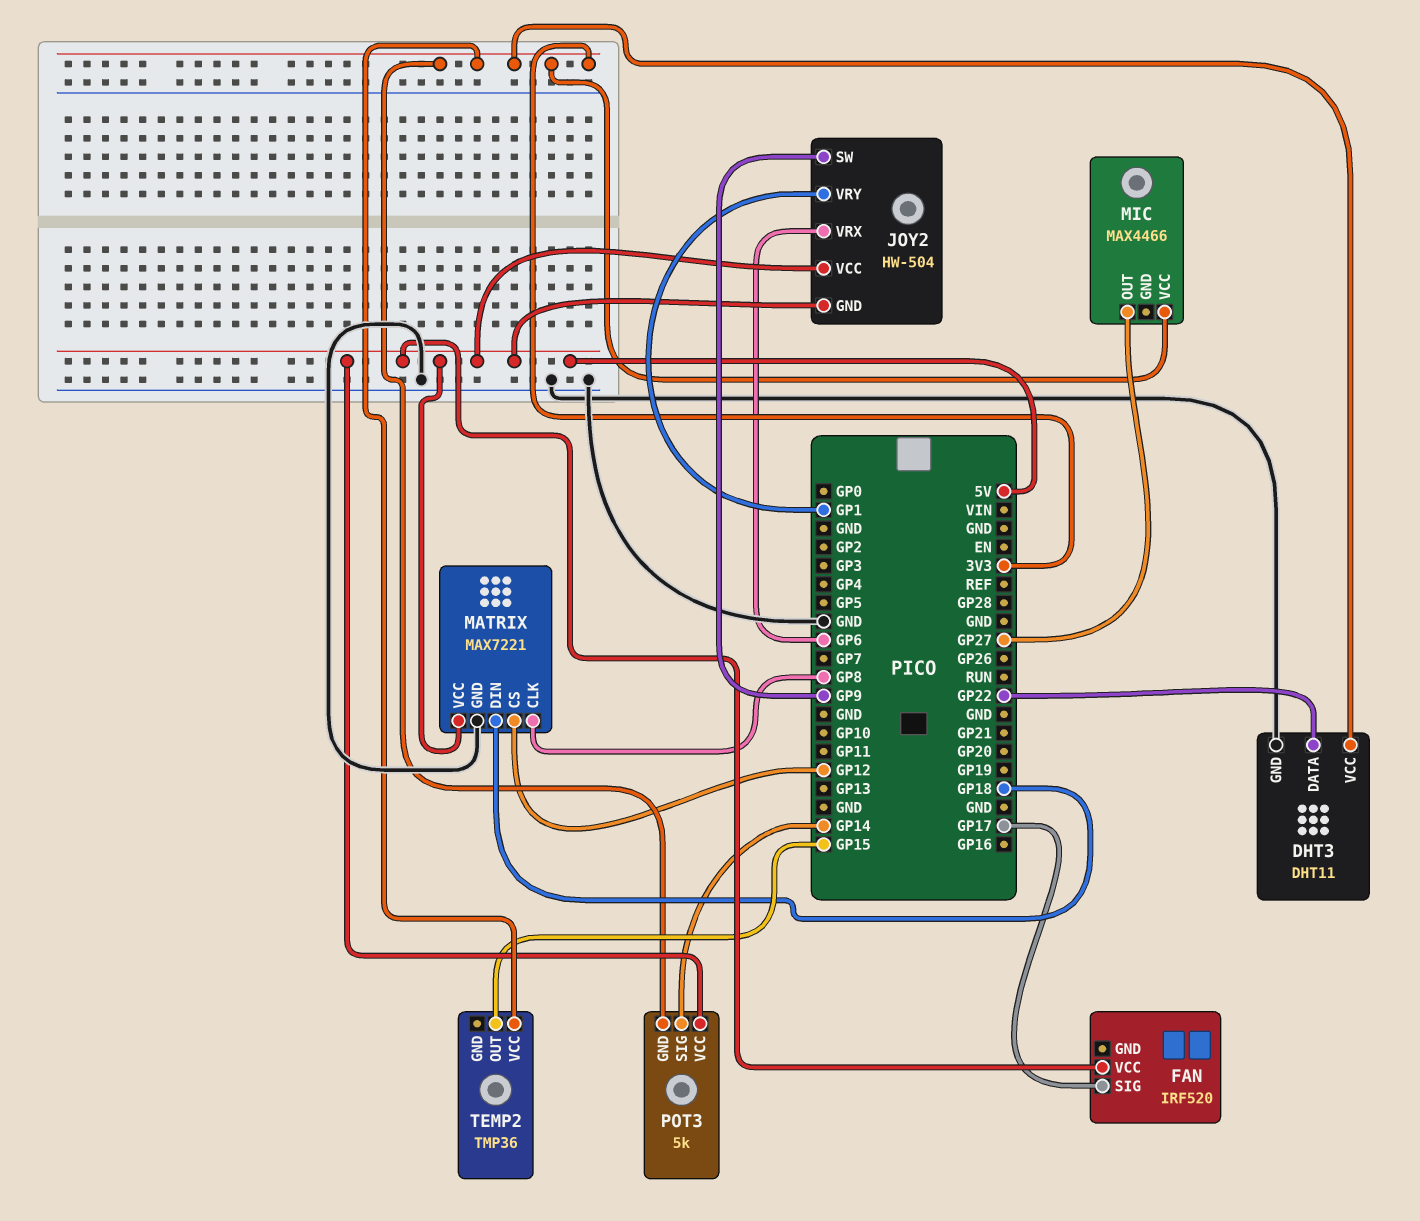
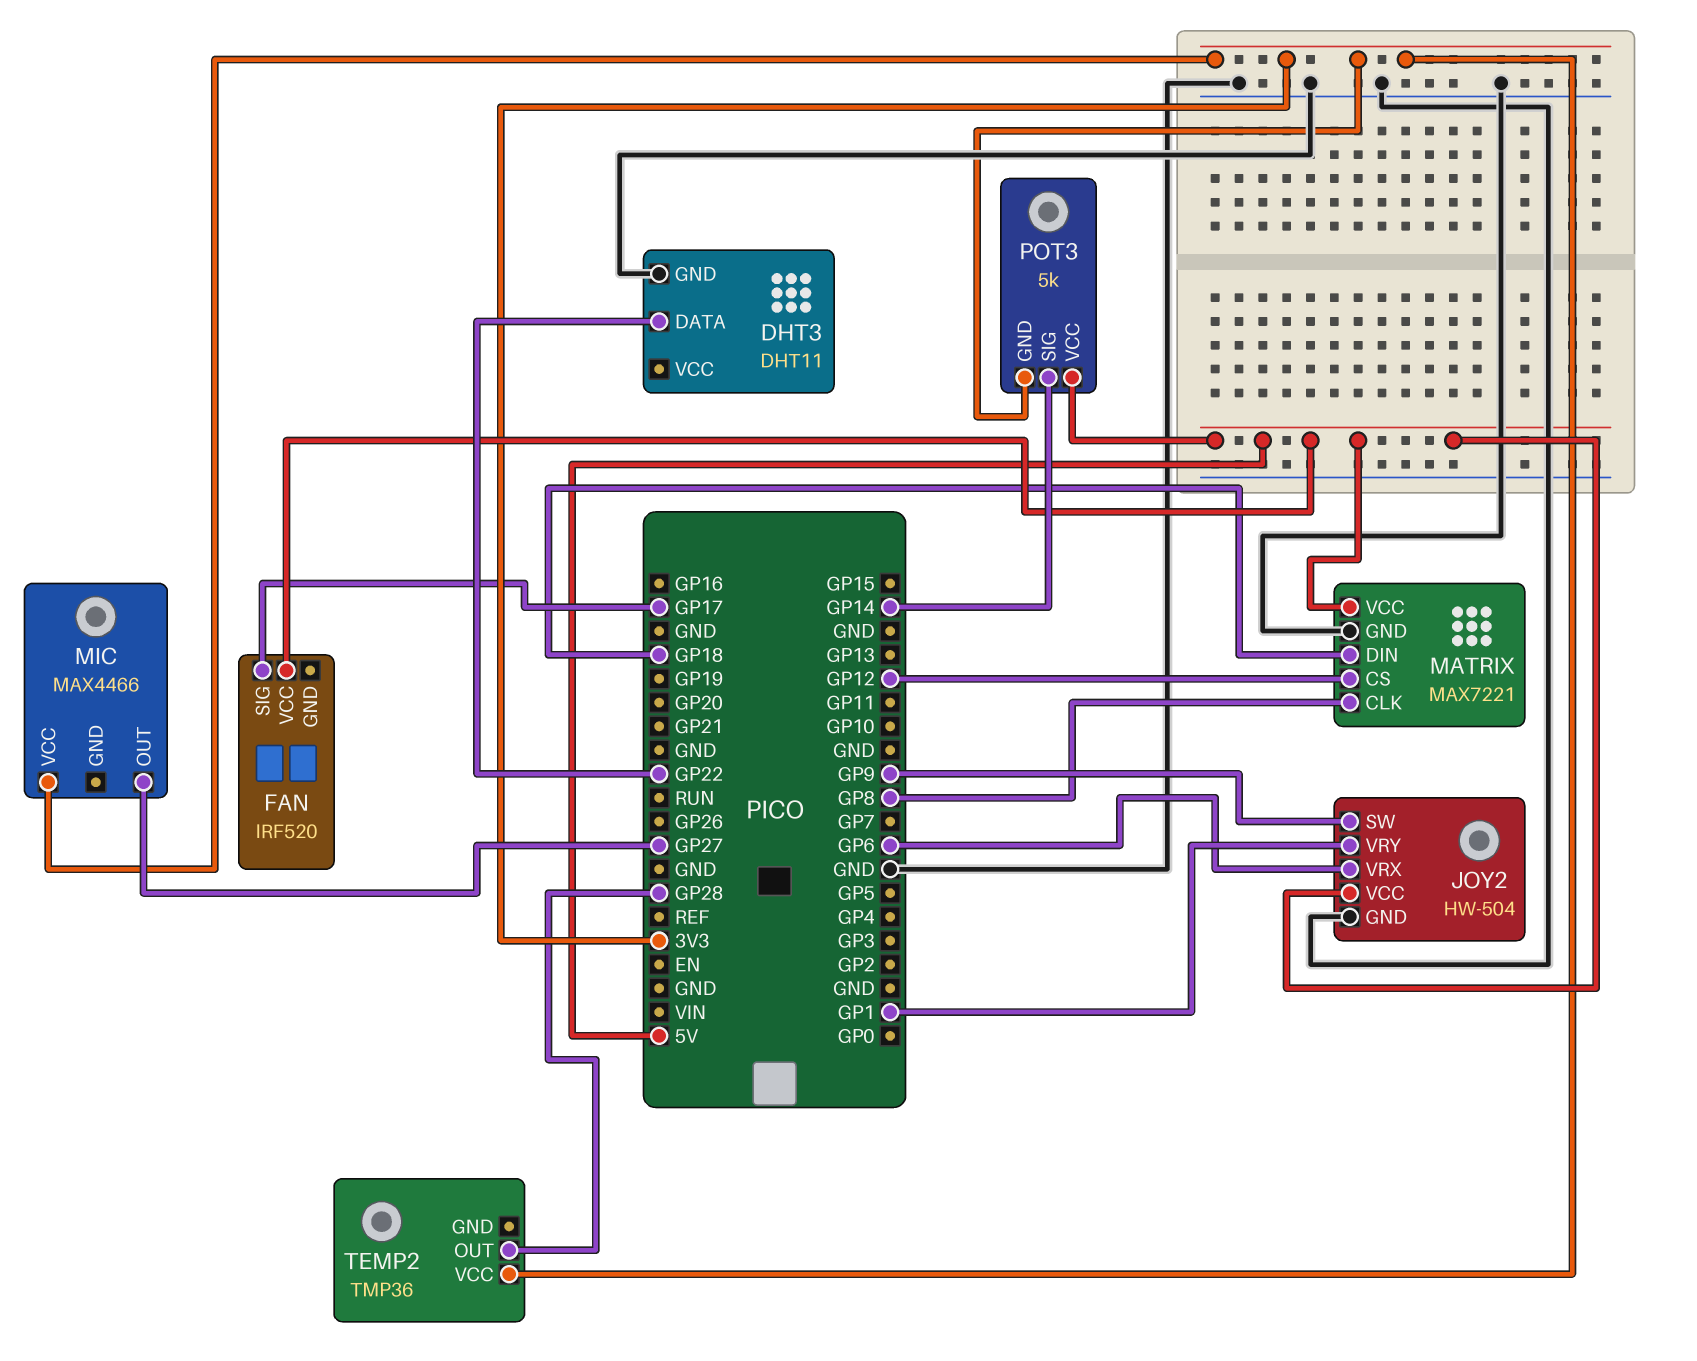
DHT3 pin VCC: 3V3 -> none
JOY2 pin GND: 5V -> GND
TEMP2 pin OUT: GP15 -> GP28

